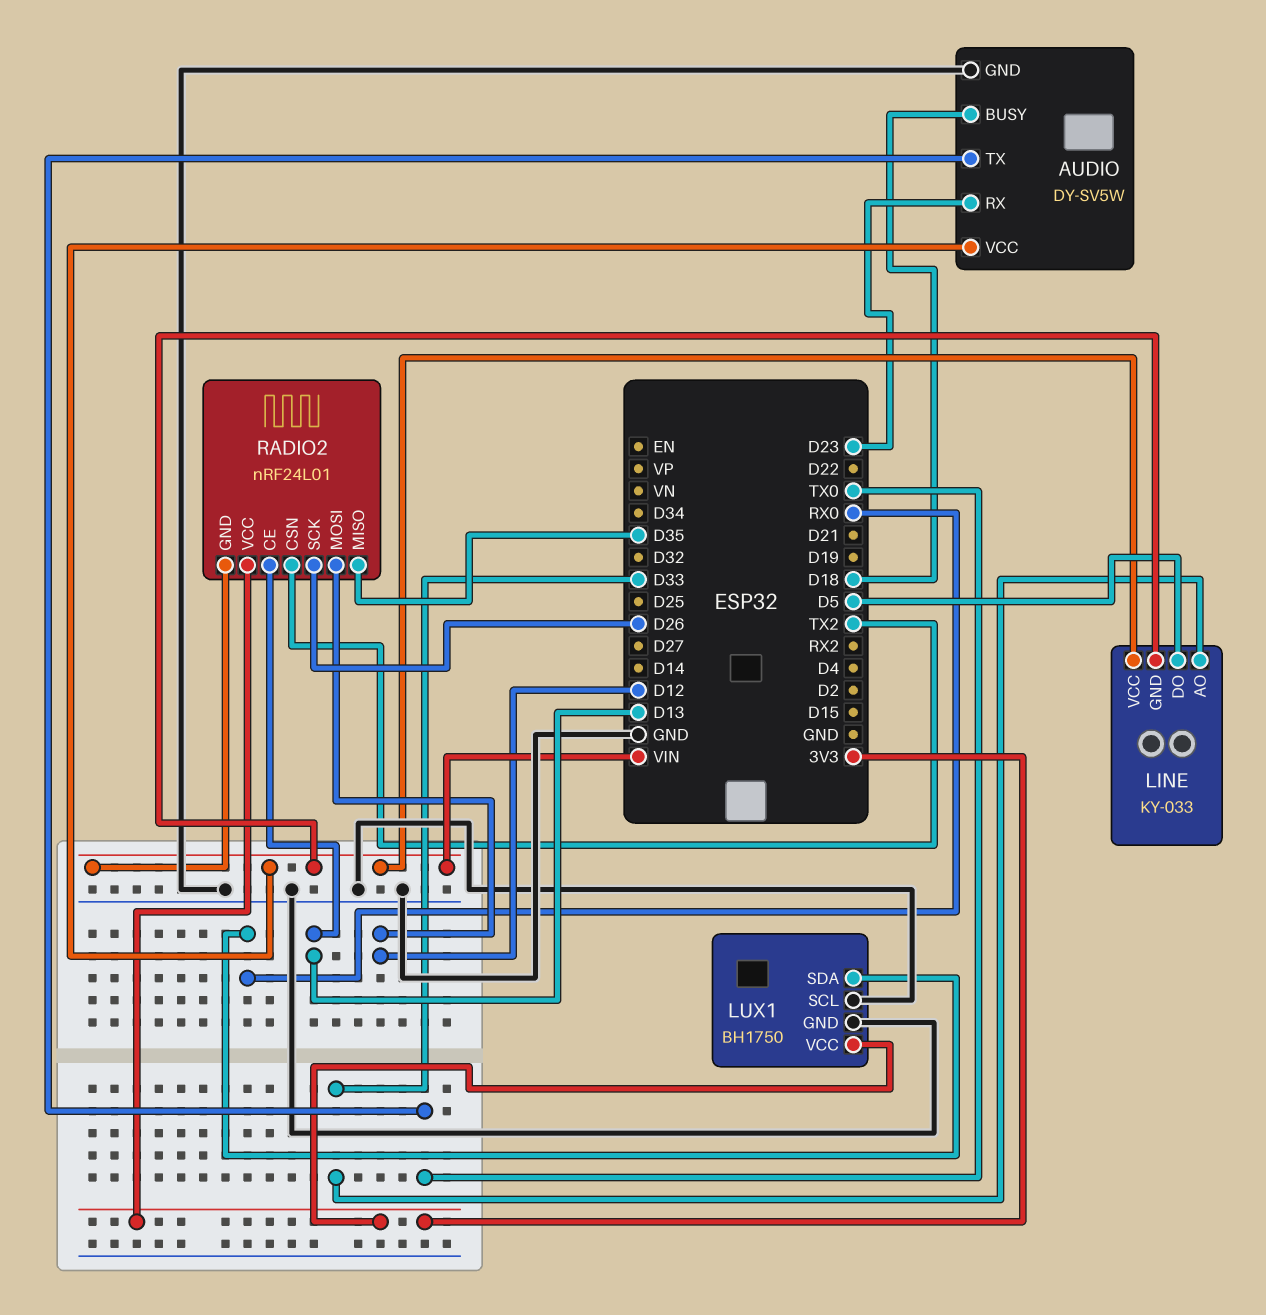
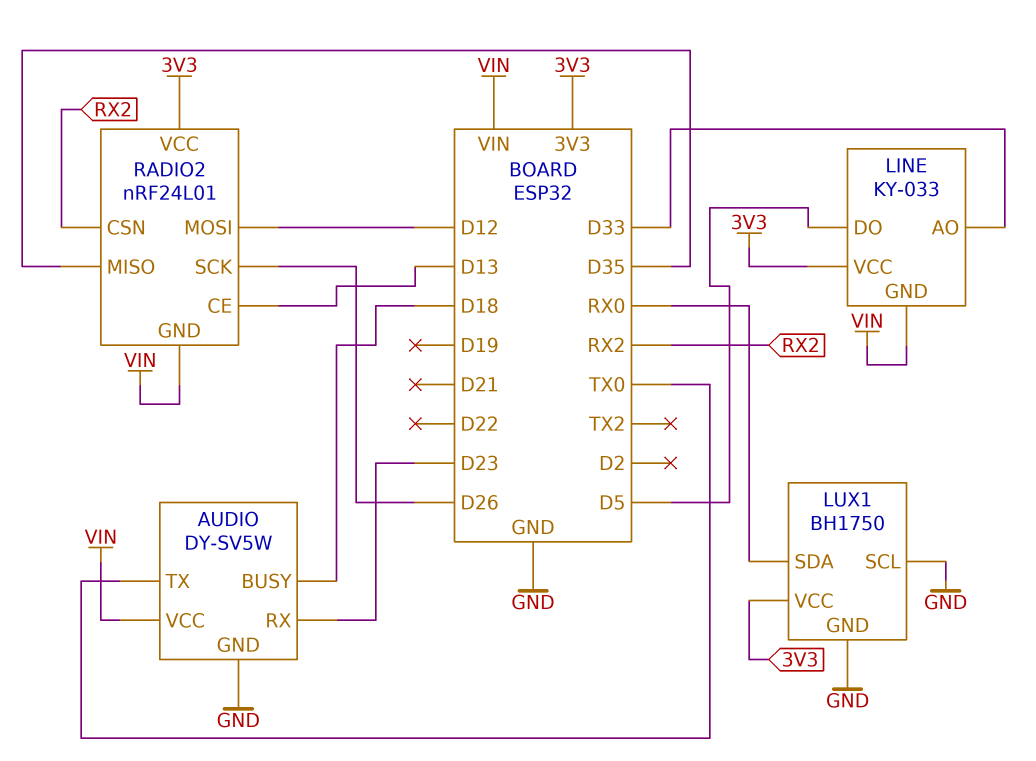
LINE pin VCC: VIN -> 3V3
RADIO2 pin CSN: TX2 -> RX2

